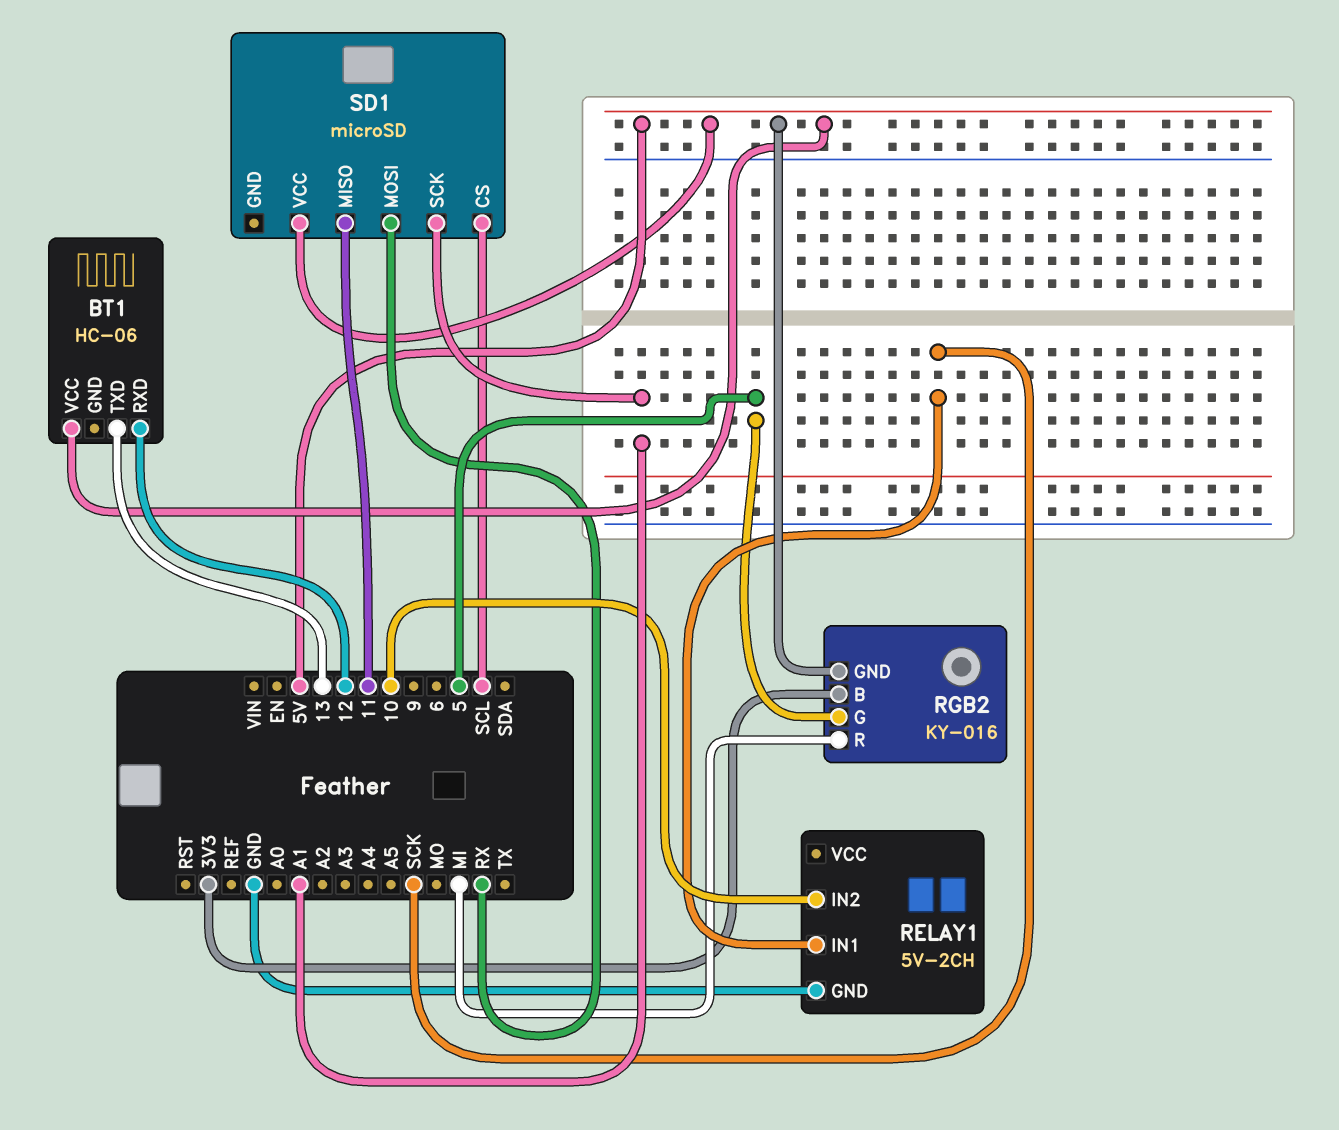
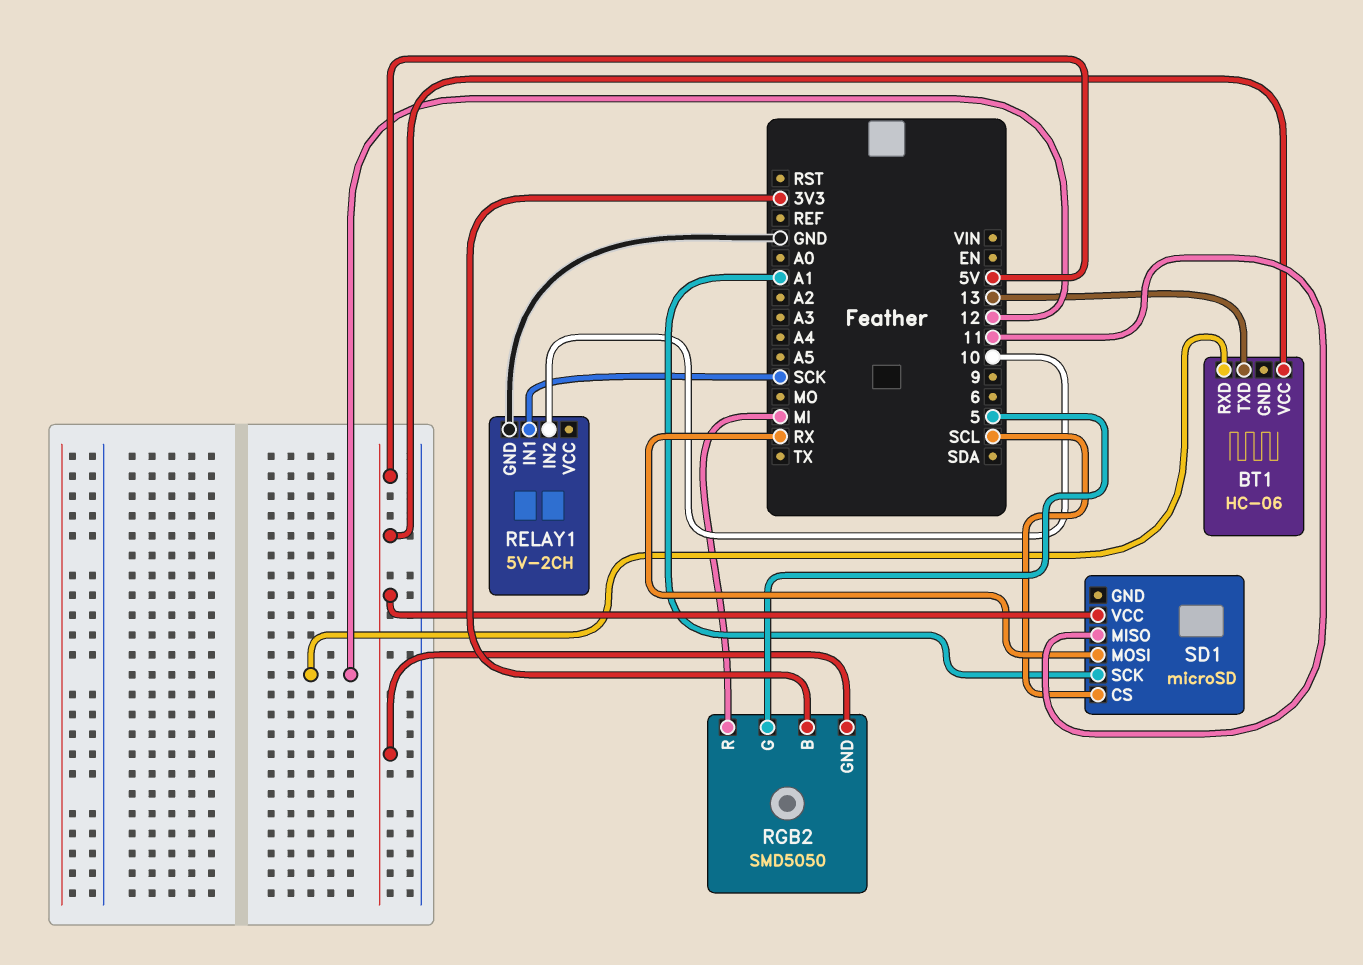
RGB2: KY-016 -> SMD5050

